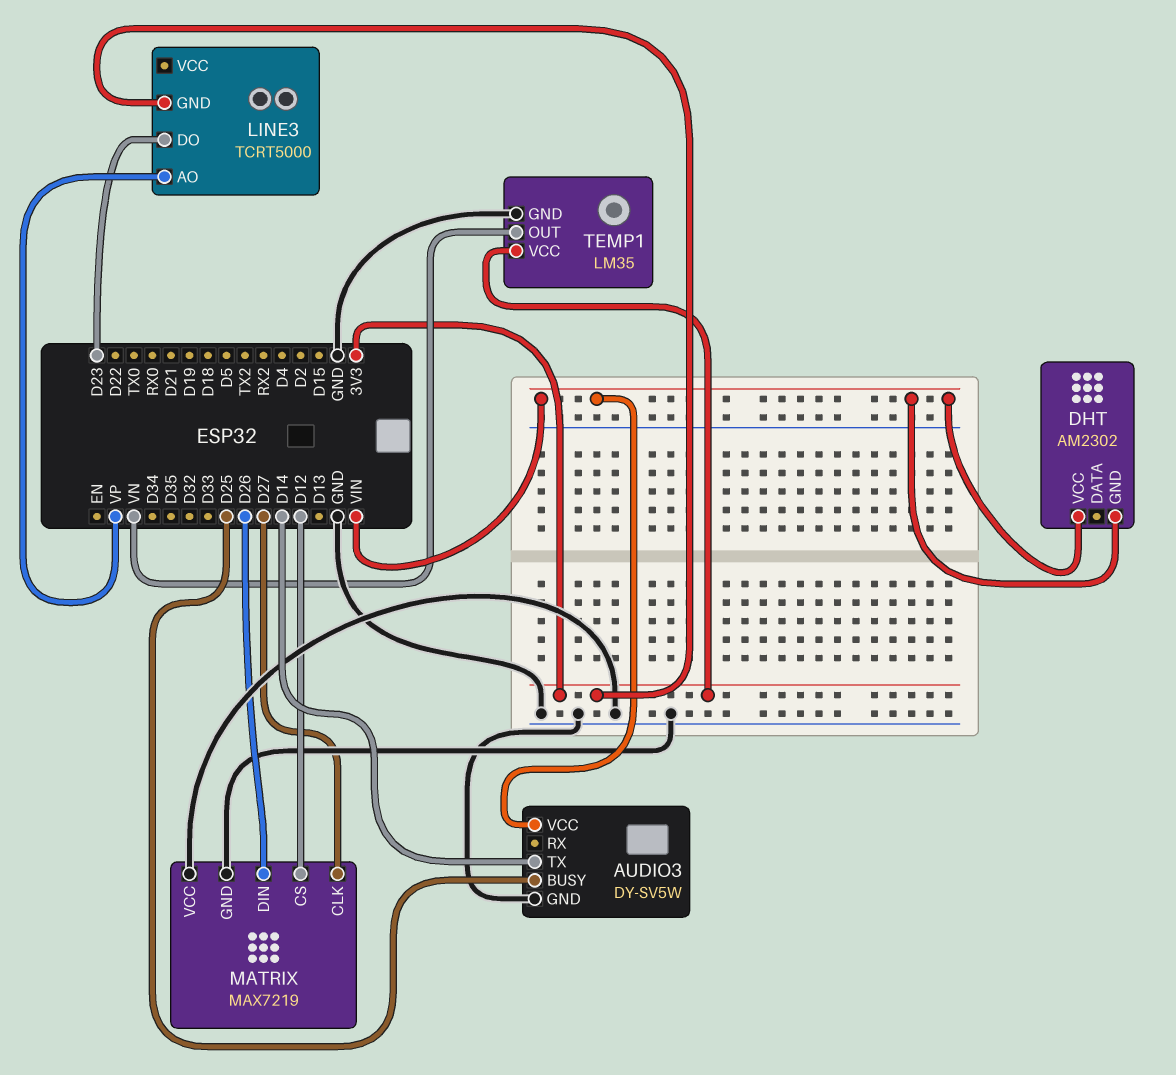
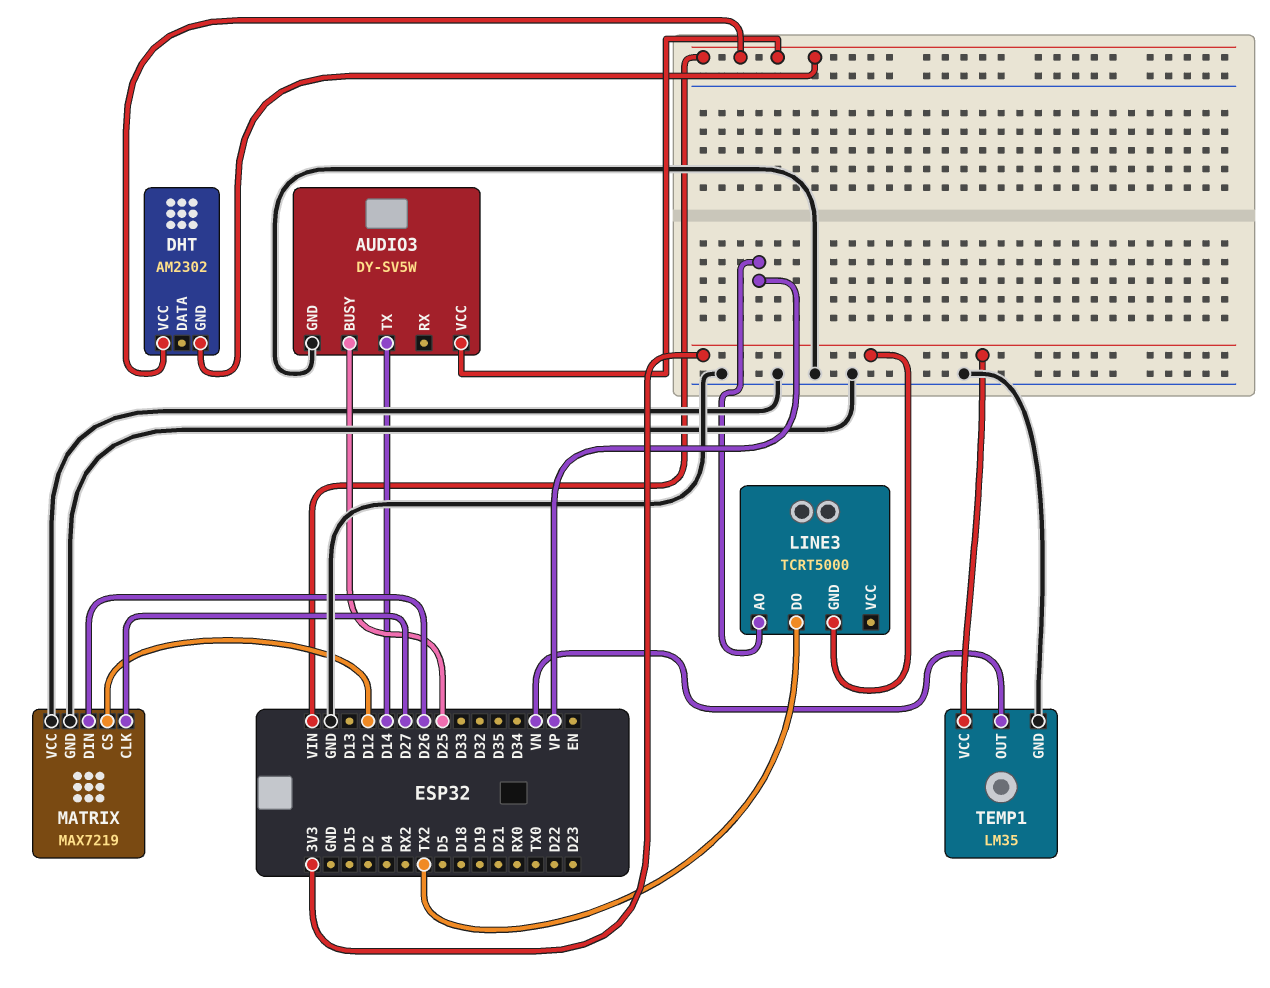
LINE3 pin DO: D23 -> TX2

